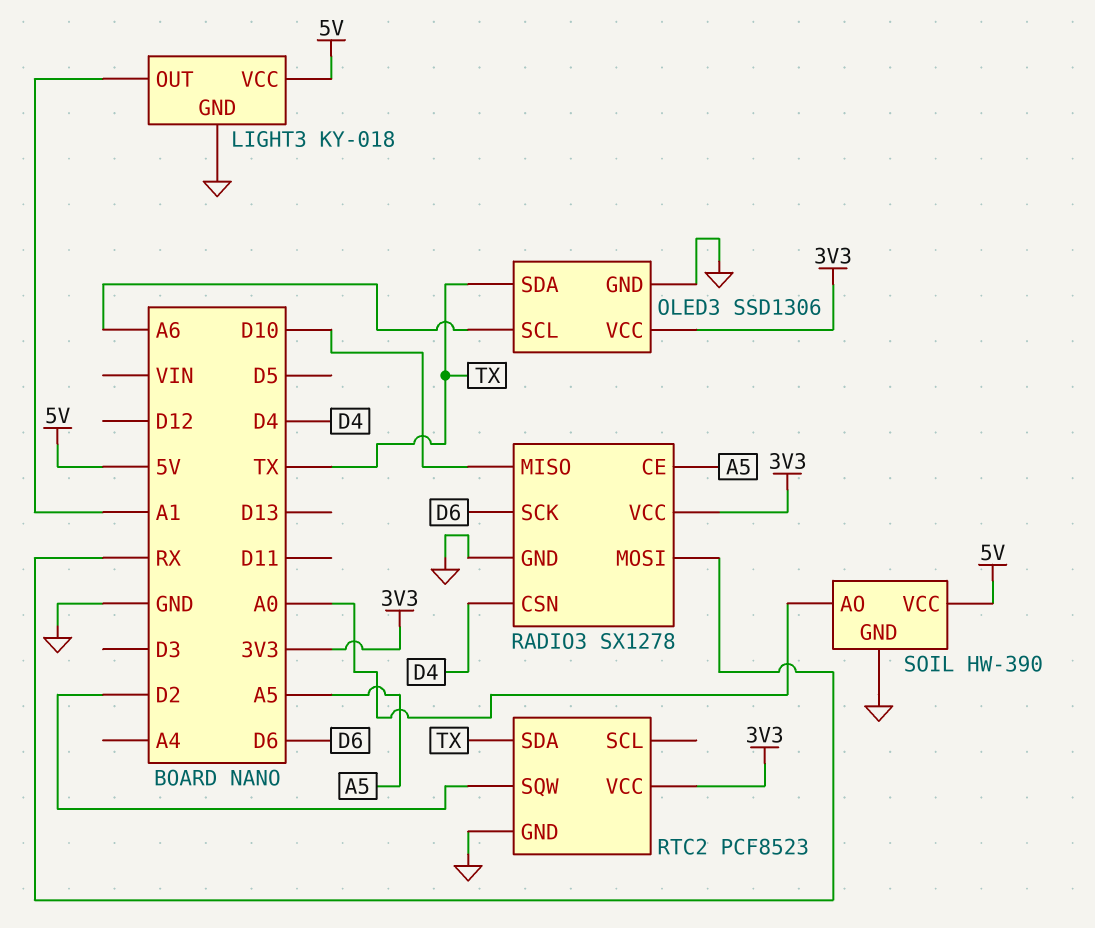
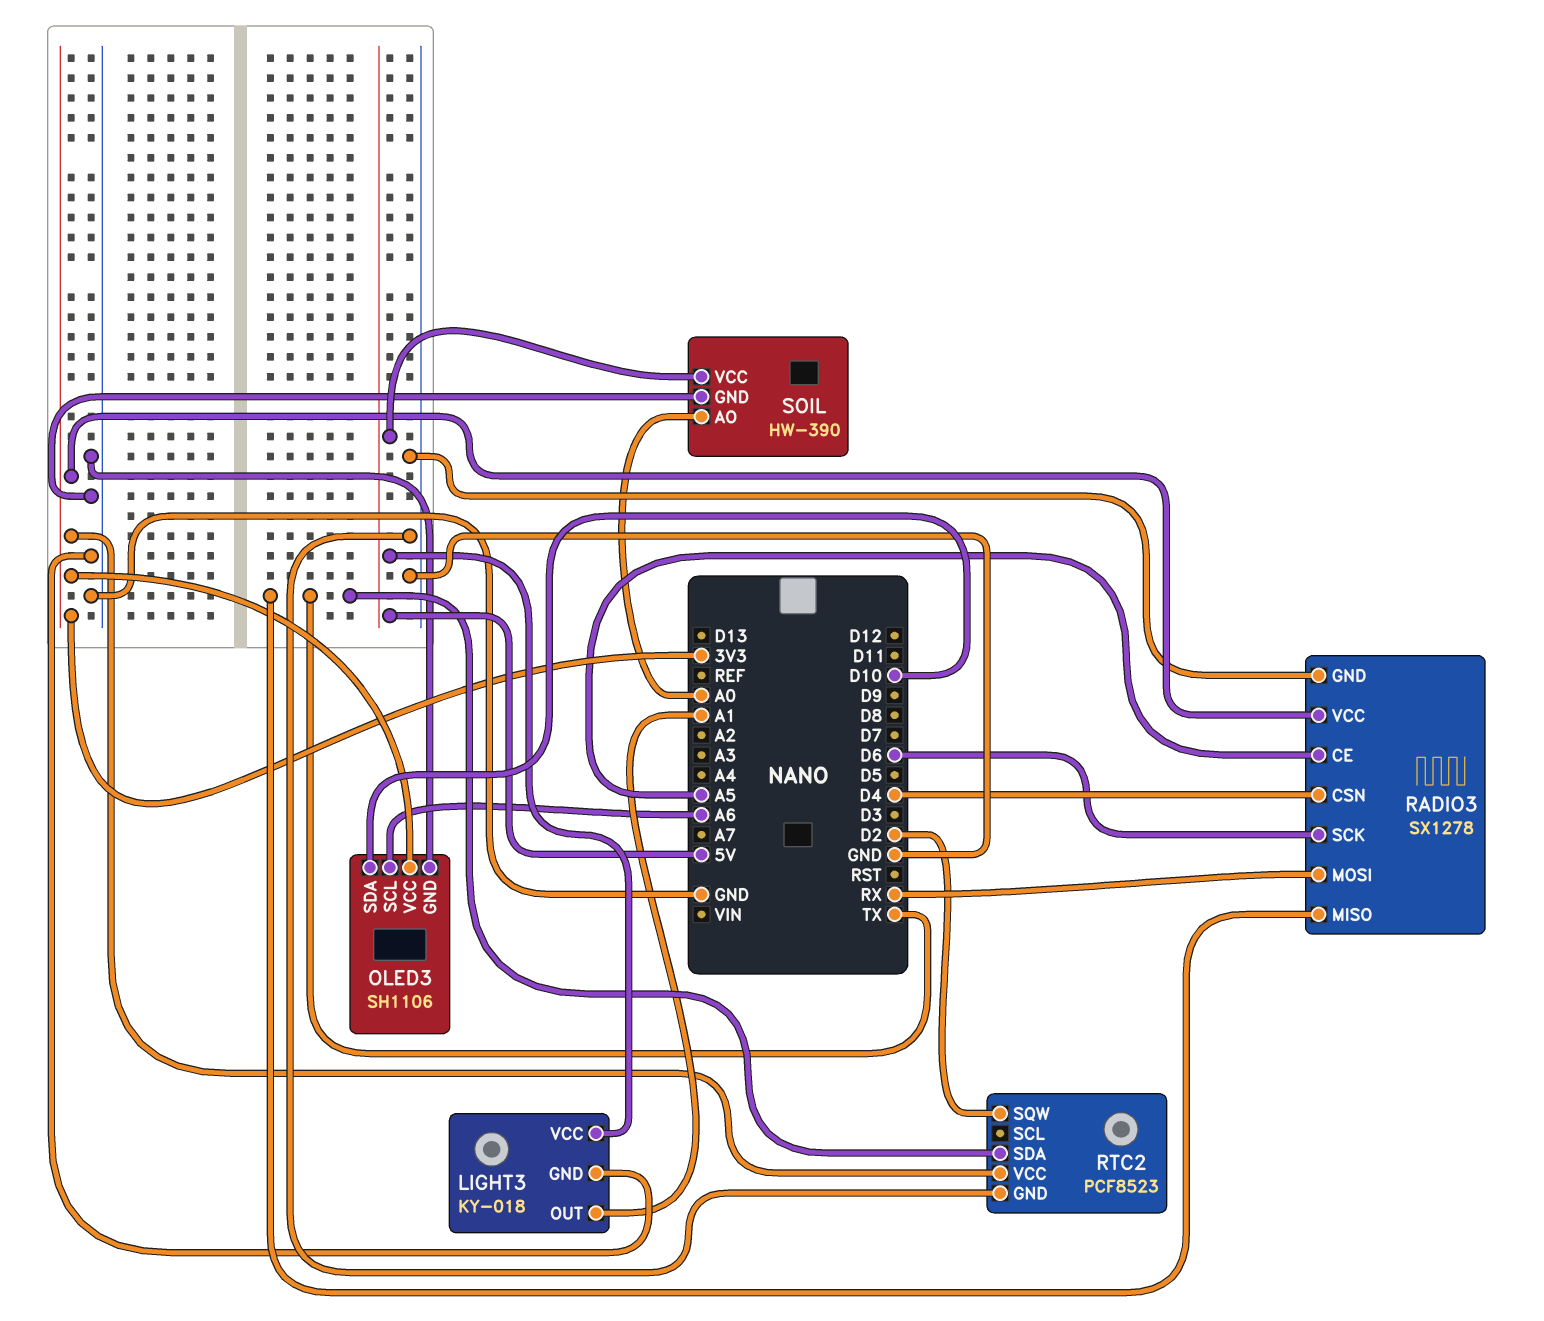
OLED3: SSD1306 -> SH1106
OLED3 pin SDA: TX -> D10
RADIO3 pin MISO: D10 -> TX

